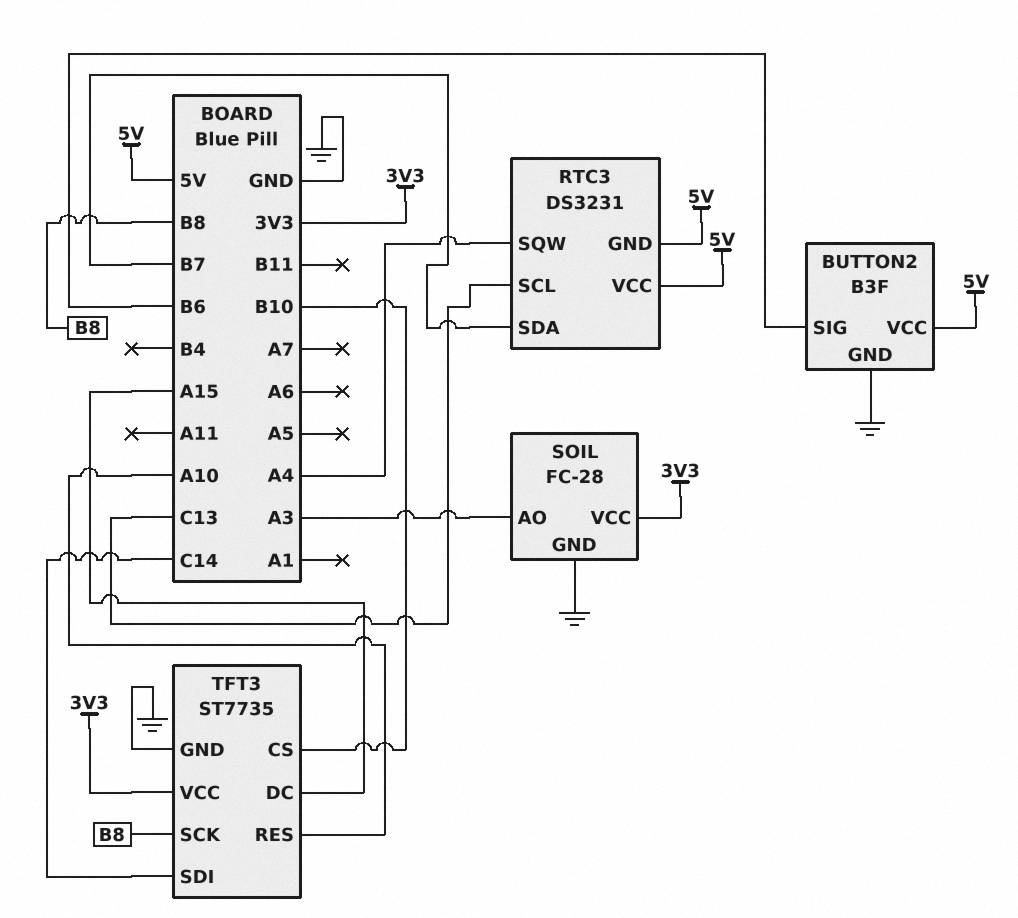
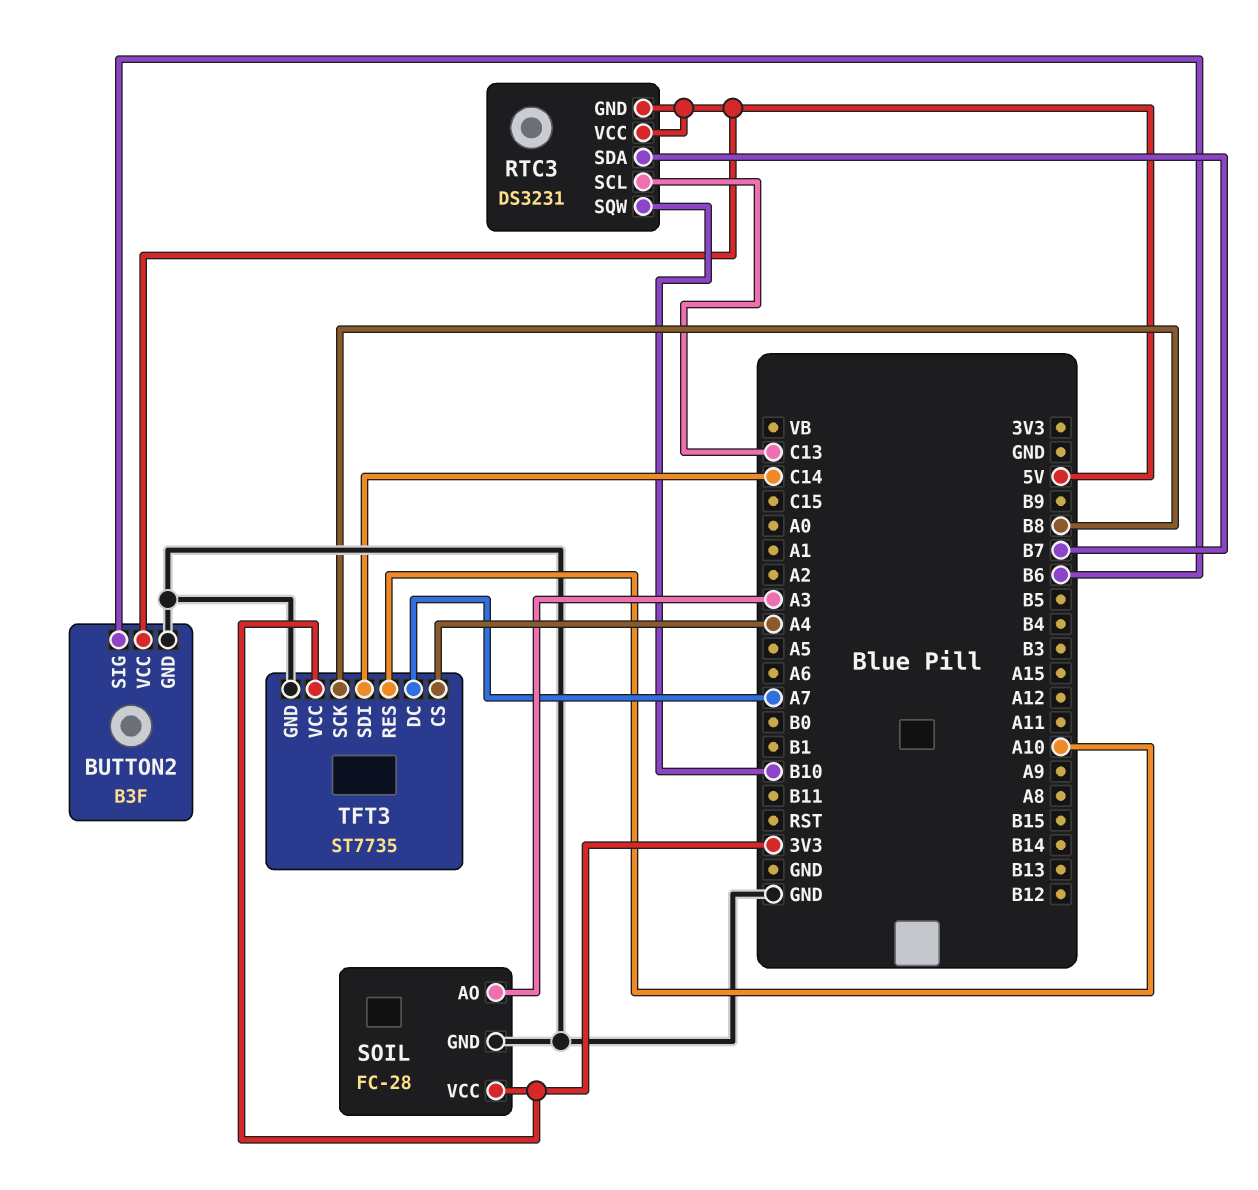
RTC3 pin SQW: A4 -> B10
TFT3 pin CS: B10 -> A4
TFT3 pin DC: A15 -> A7

